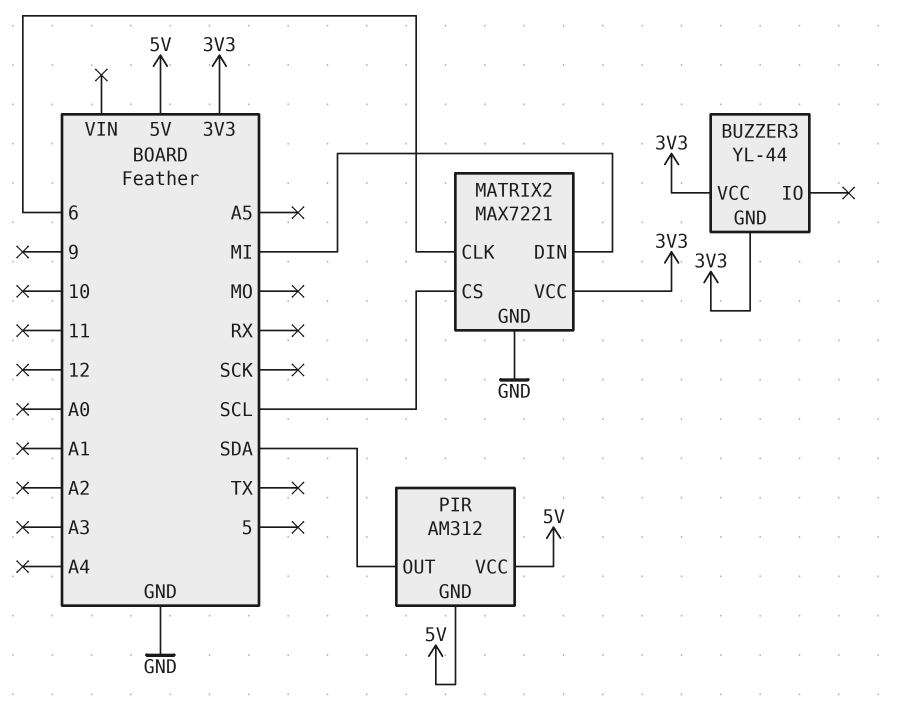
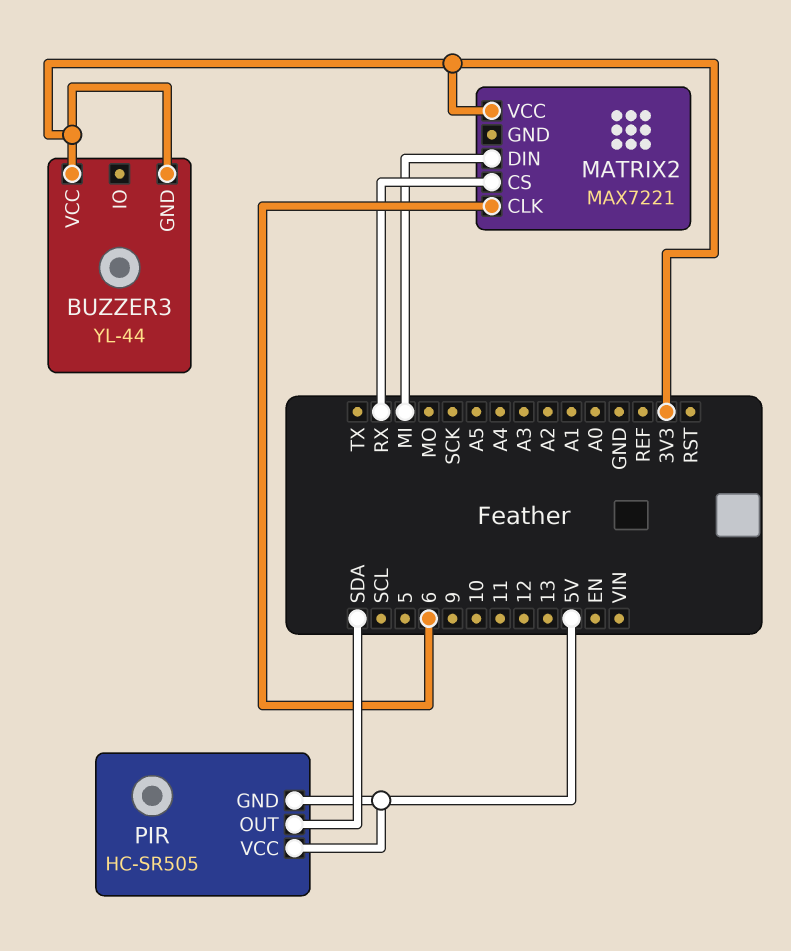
MATRIX2 pin CS: SCL -> RX
MATRIX2 pin GND: GND -> none
PIR: AM312 -> HC-SR505

